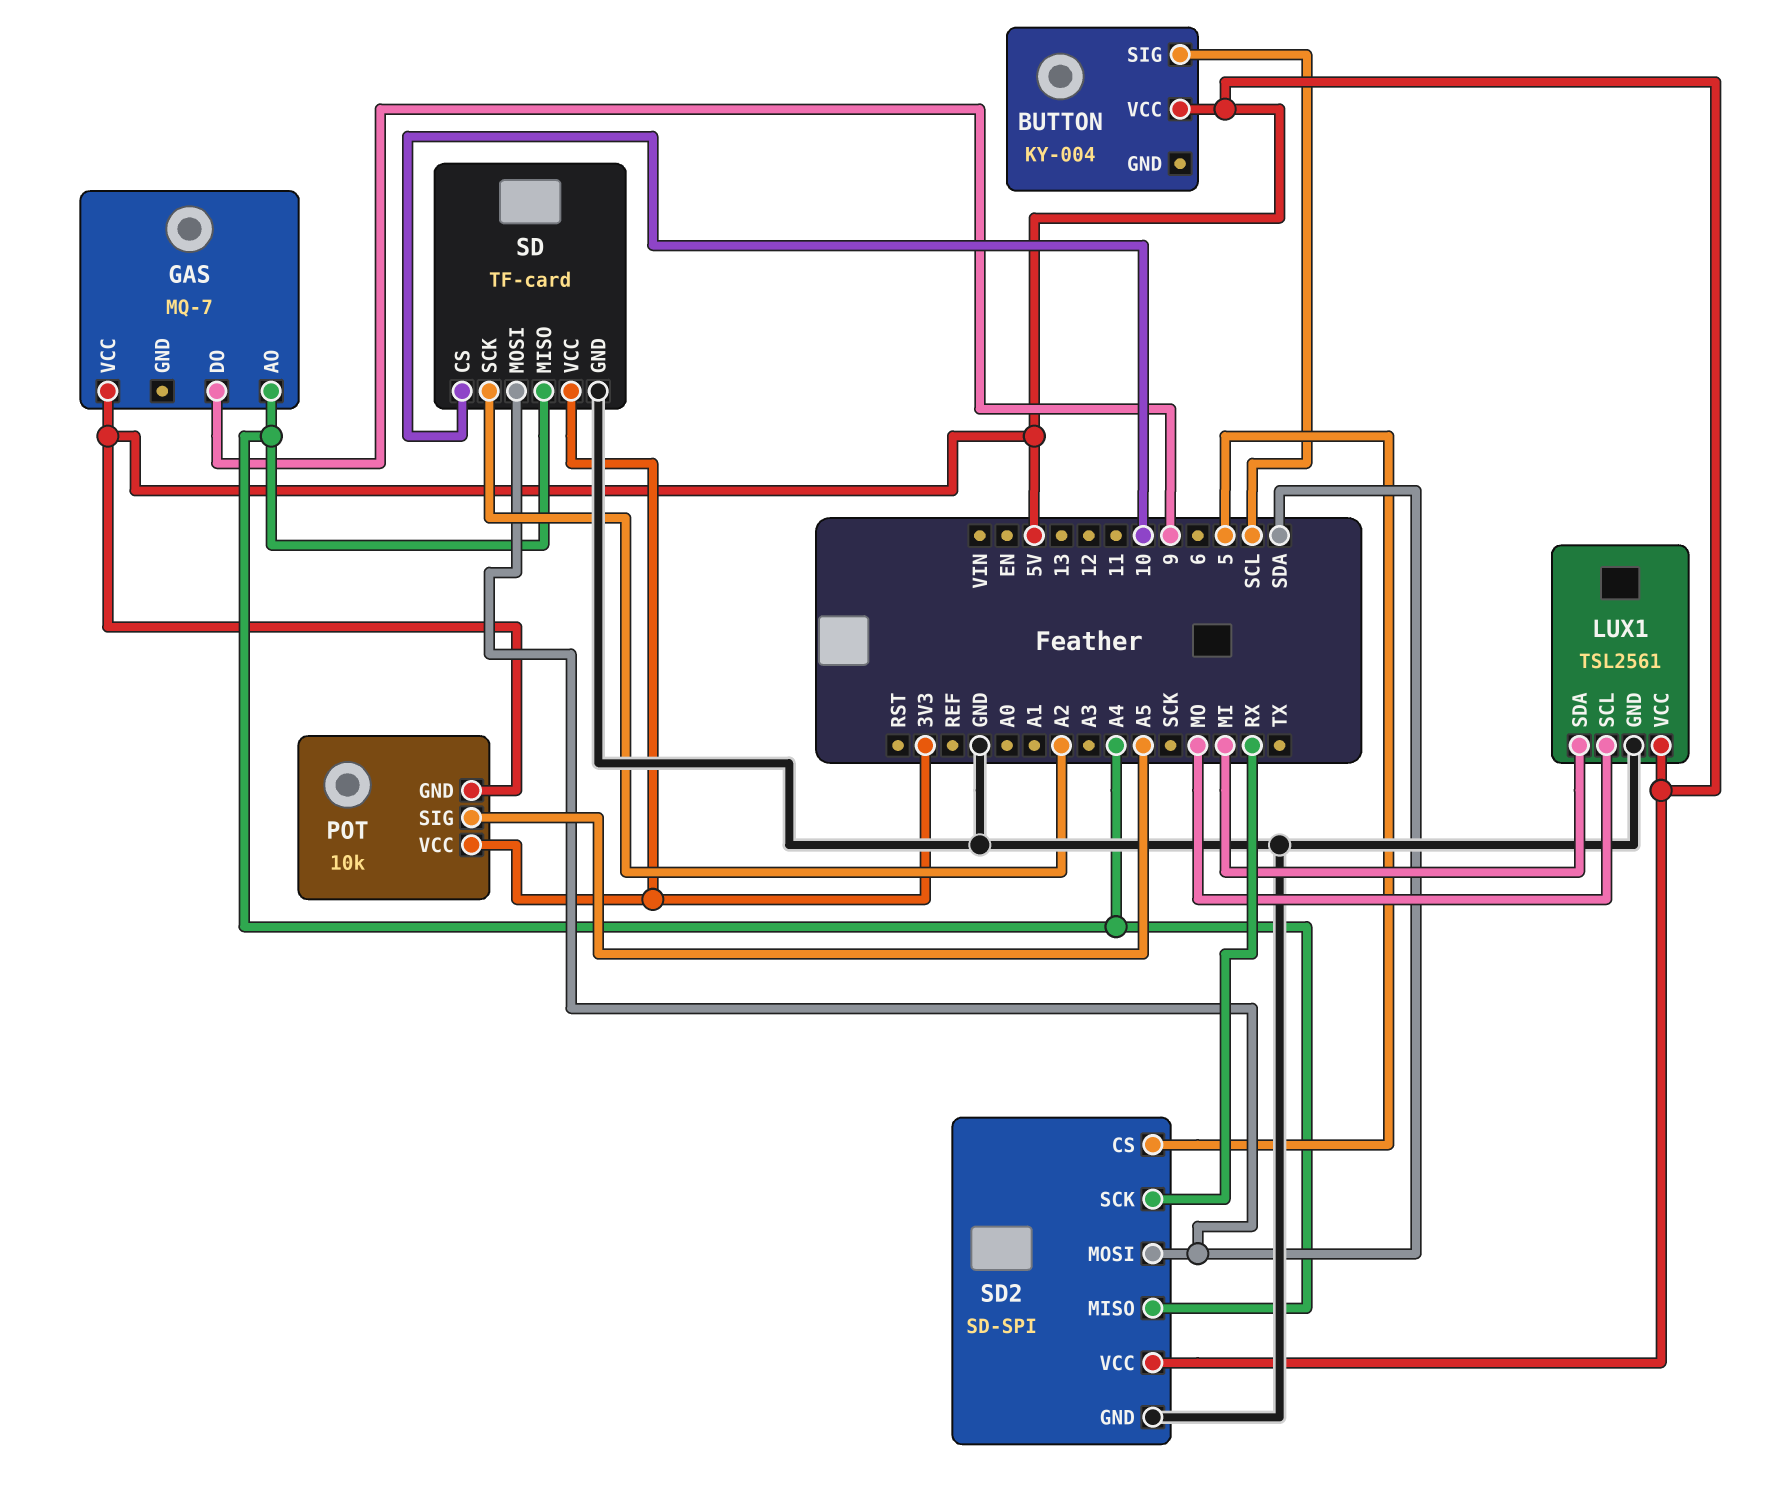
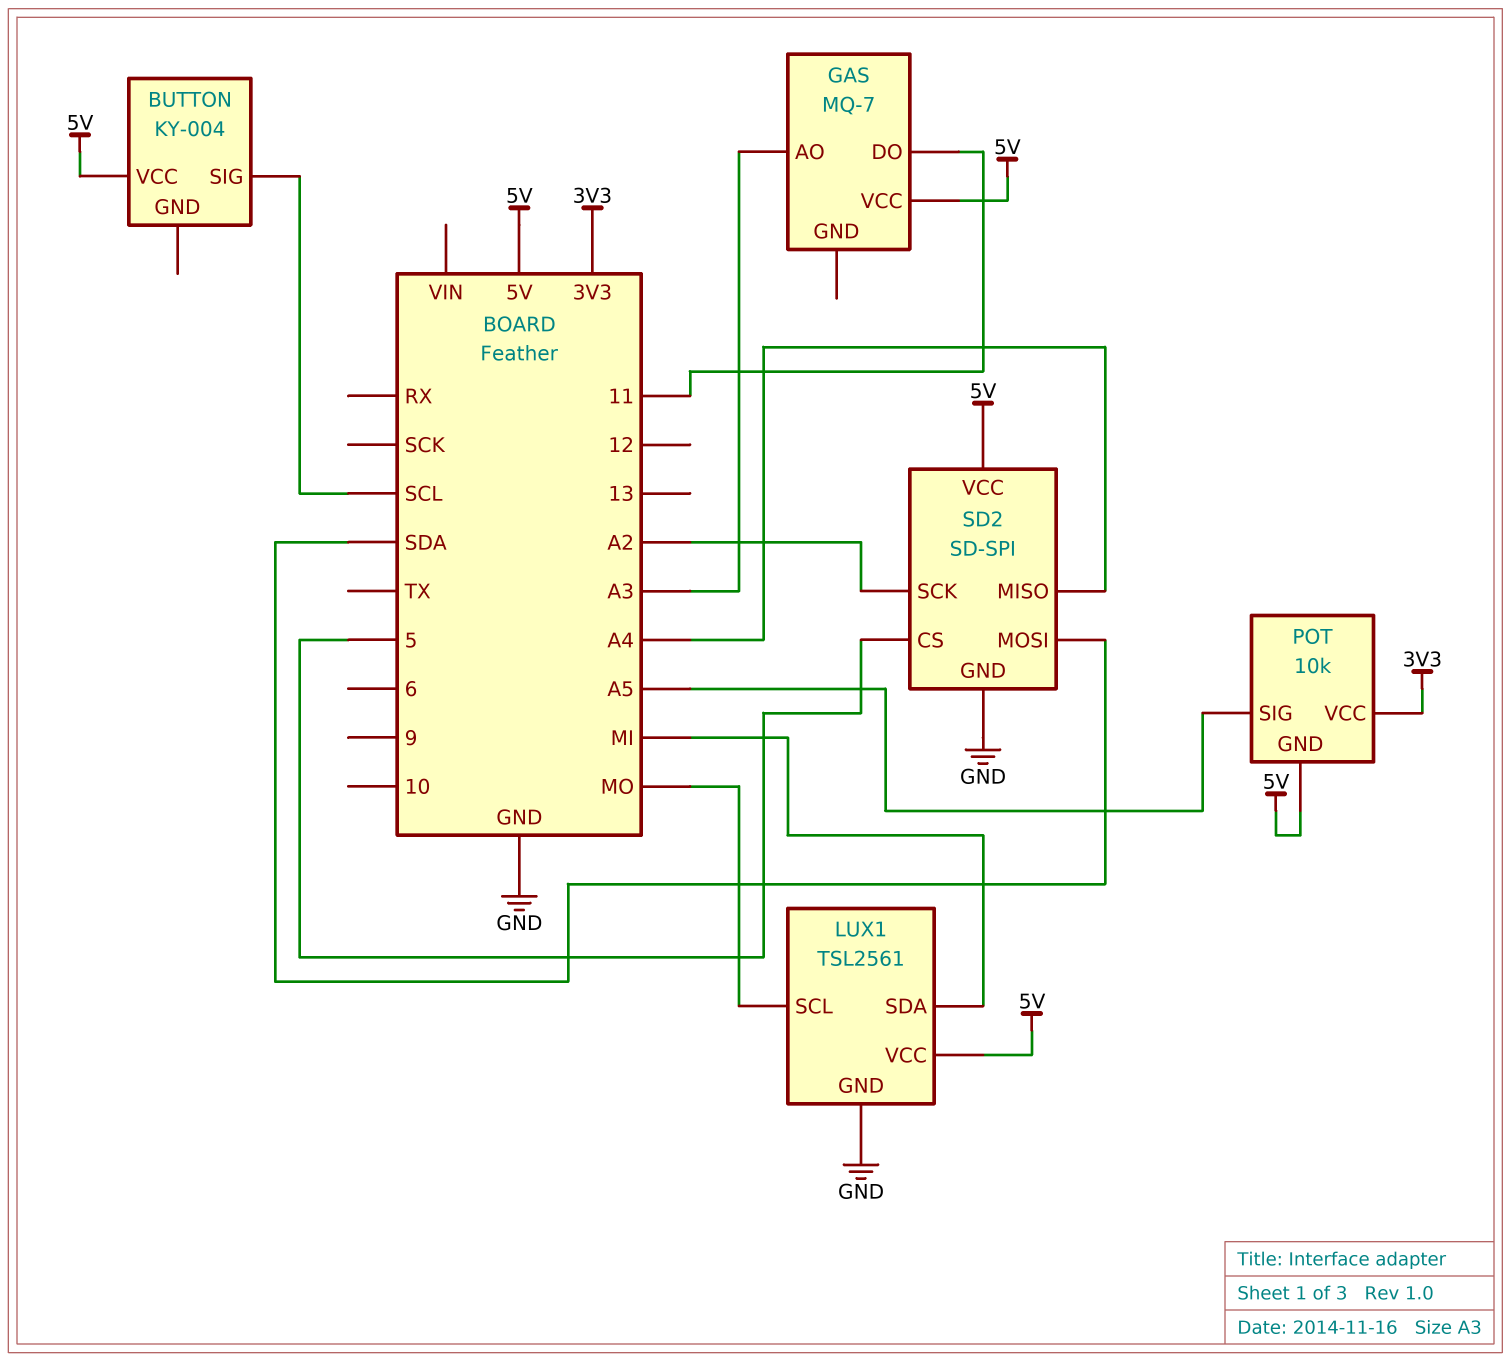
GAS pin AO: A4 -> A3
GAS pin DO: 9 -> 11
SD: TF-card -> none
SD pin CS: 10 -> none
SD pin GND: GND -> none
SD pin MISO: A4 -> none
SD pin MOSI: SDA -> none
SD pin SCK: A2 -> none
SD pin VCC: 3V3 -> none
SD2 pin SCK: RX -> A2

